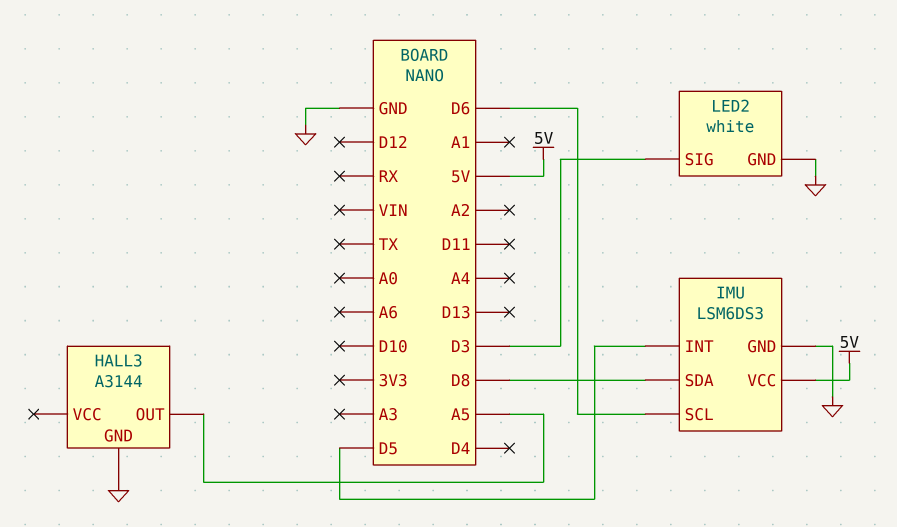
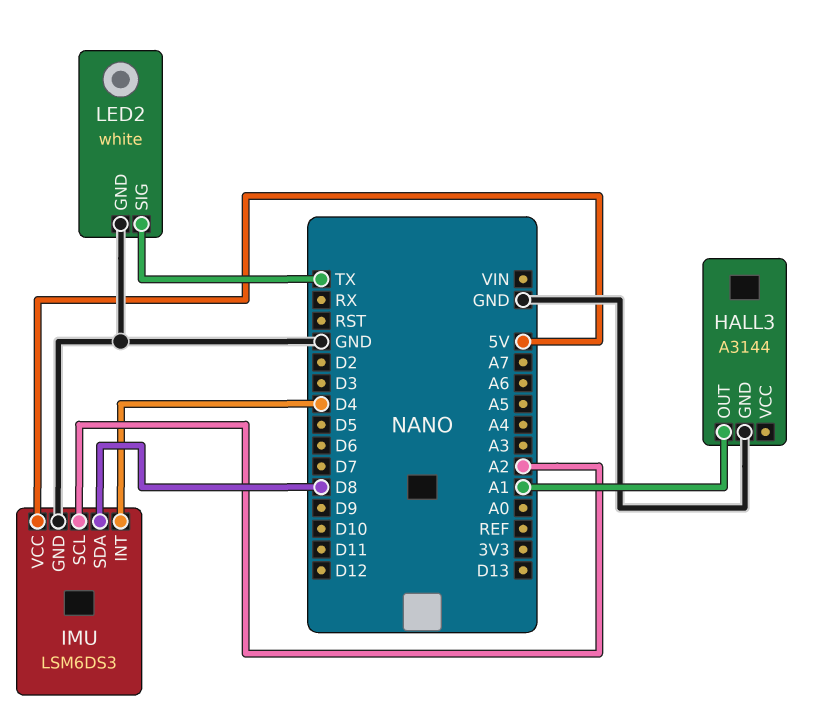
HALL3 pin OUT: A5 -> A1
IMU pin INT: D5 -> D4
IMU pin SCL: D6 -> A2
LED2 pin SIG: D3 -> TX

